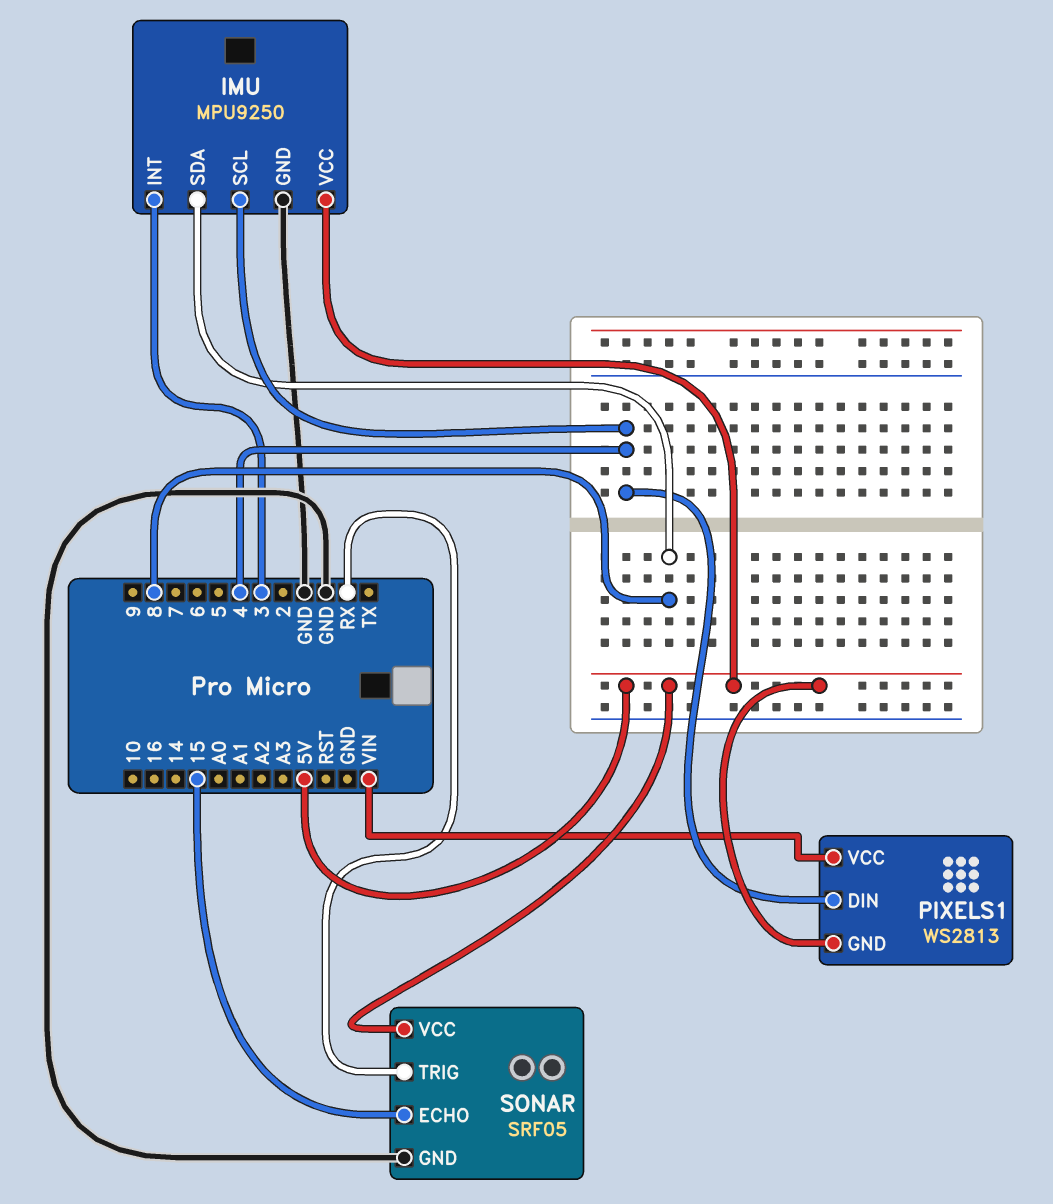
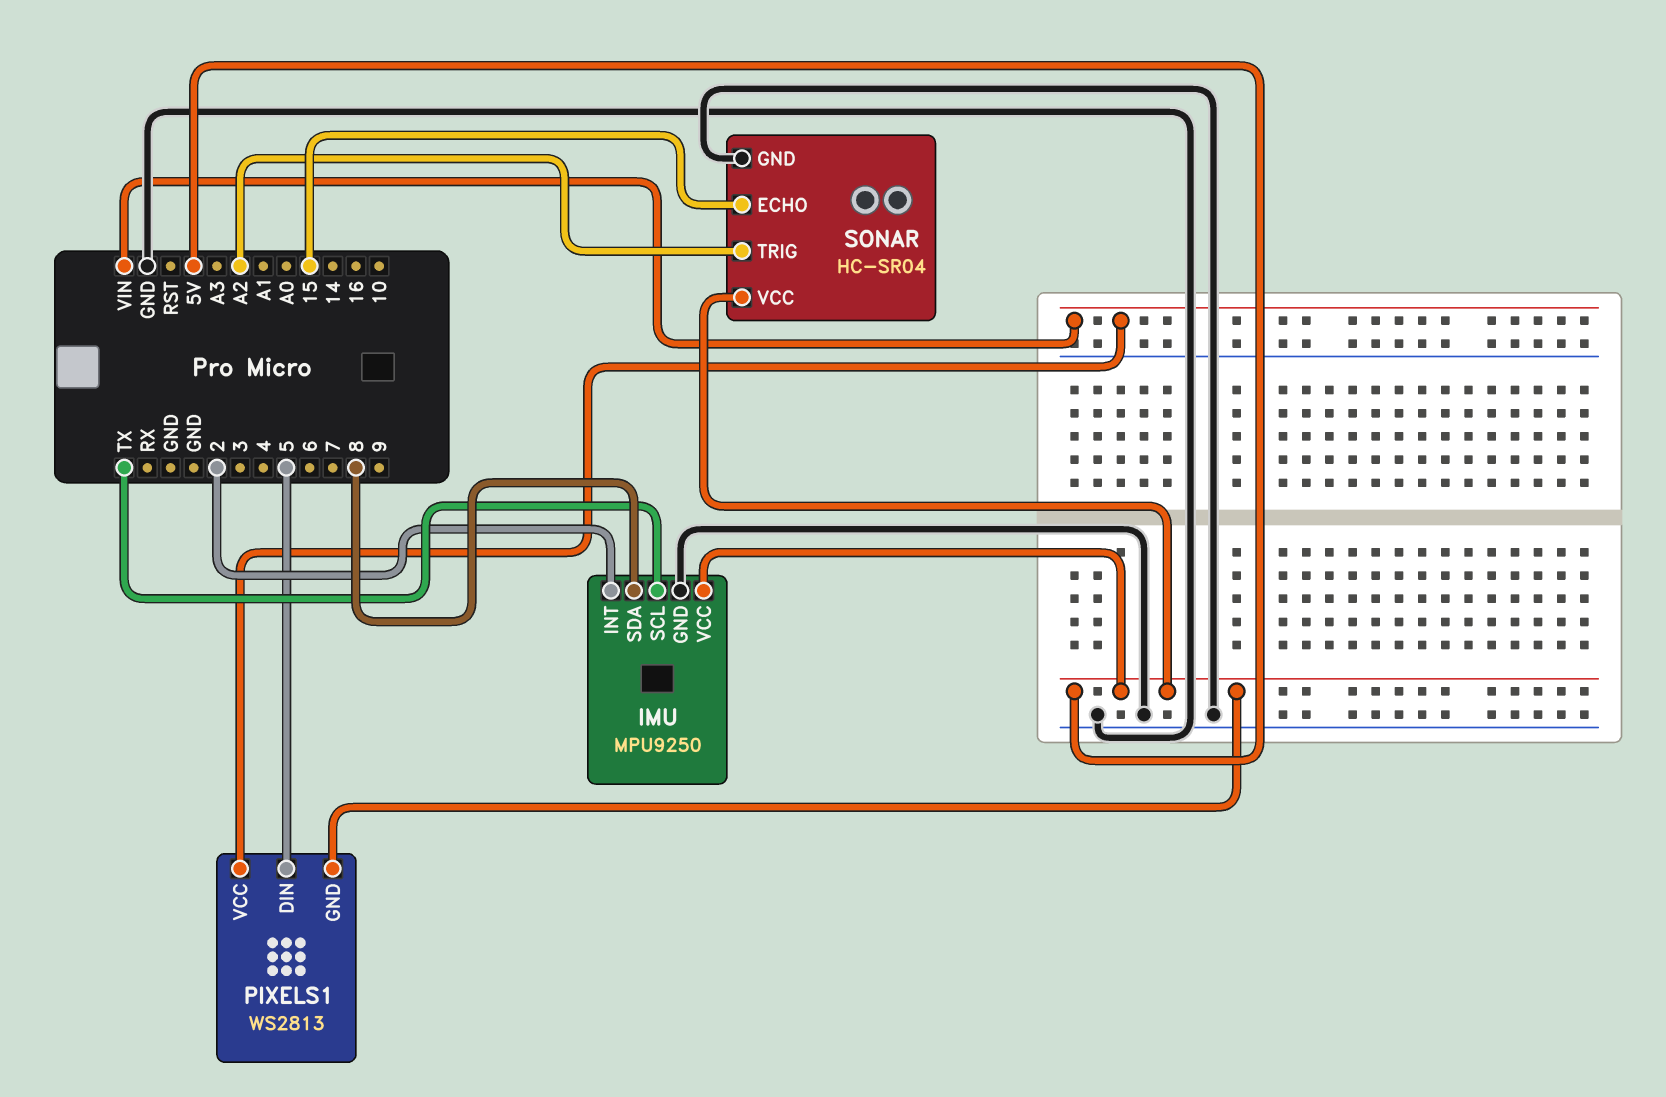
IMU pin INT: 3 -> 2
IMU pin SCL: 4 -> TX
PIXELS1 pin DIN: 4 -> 5
SONAR: SRF05 -> HC-SR04
SONAR pin TRIG: RX -> A2

